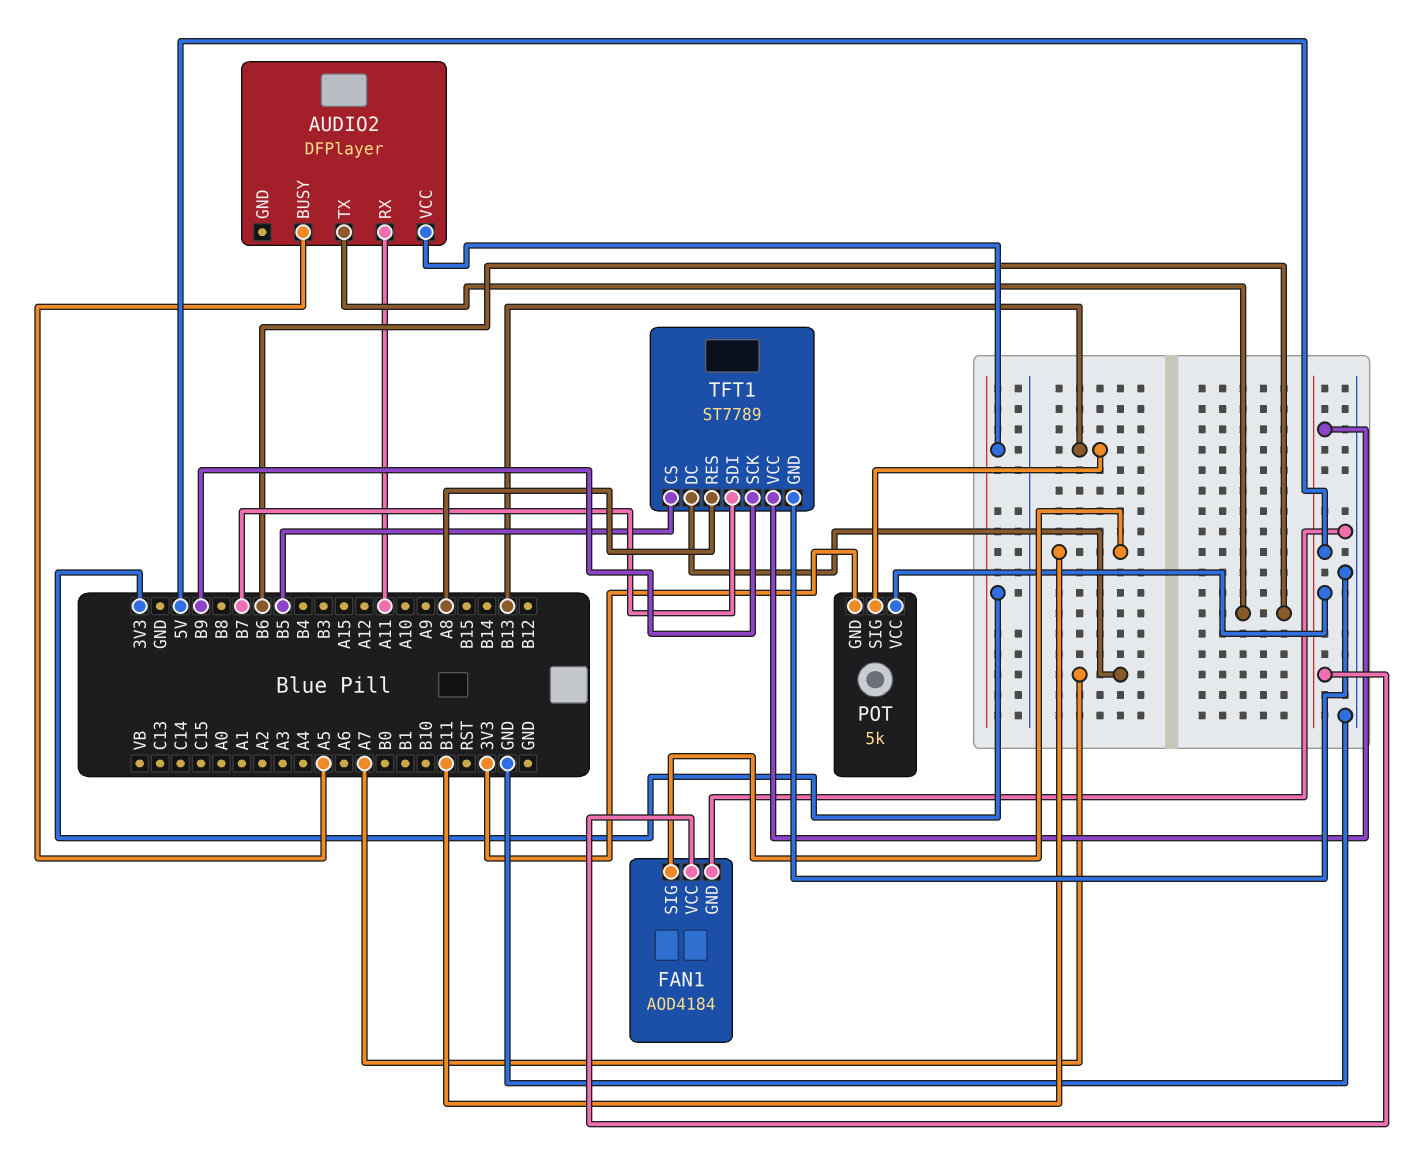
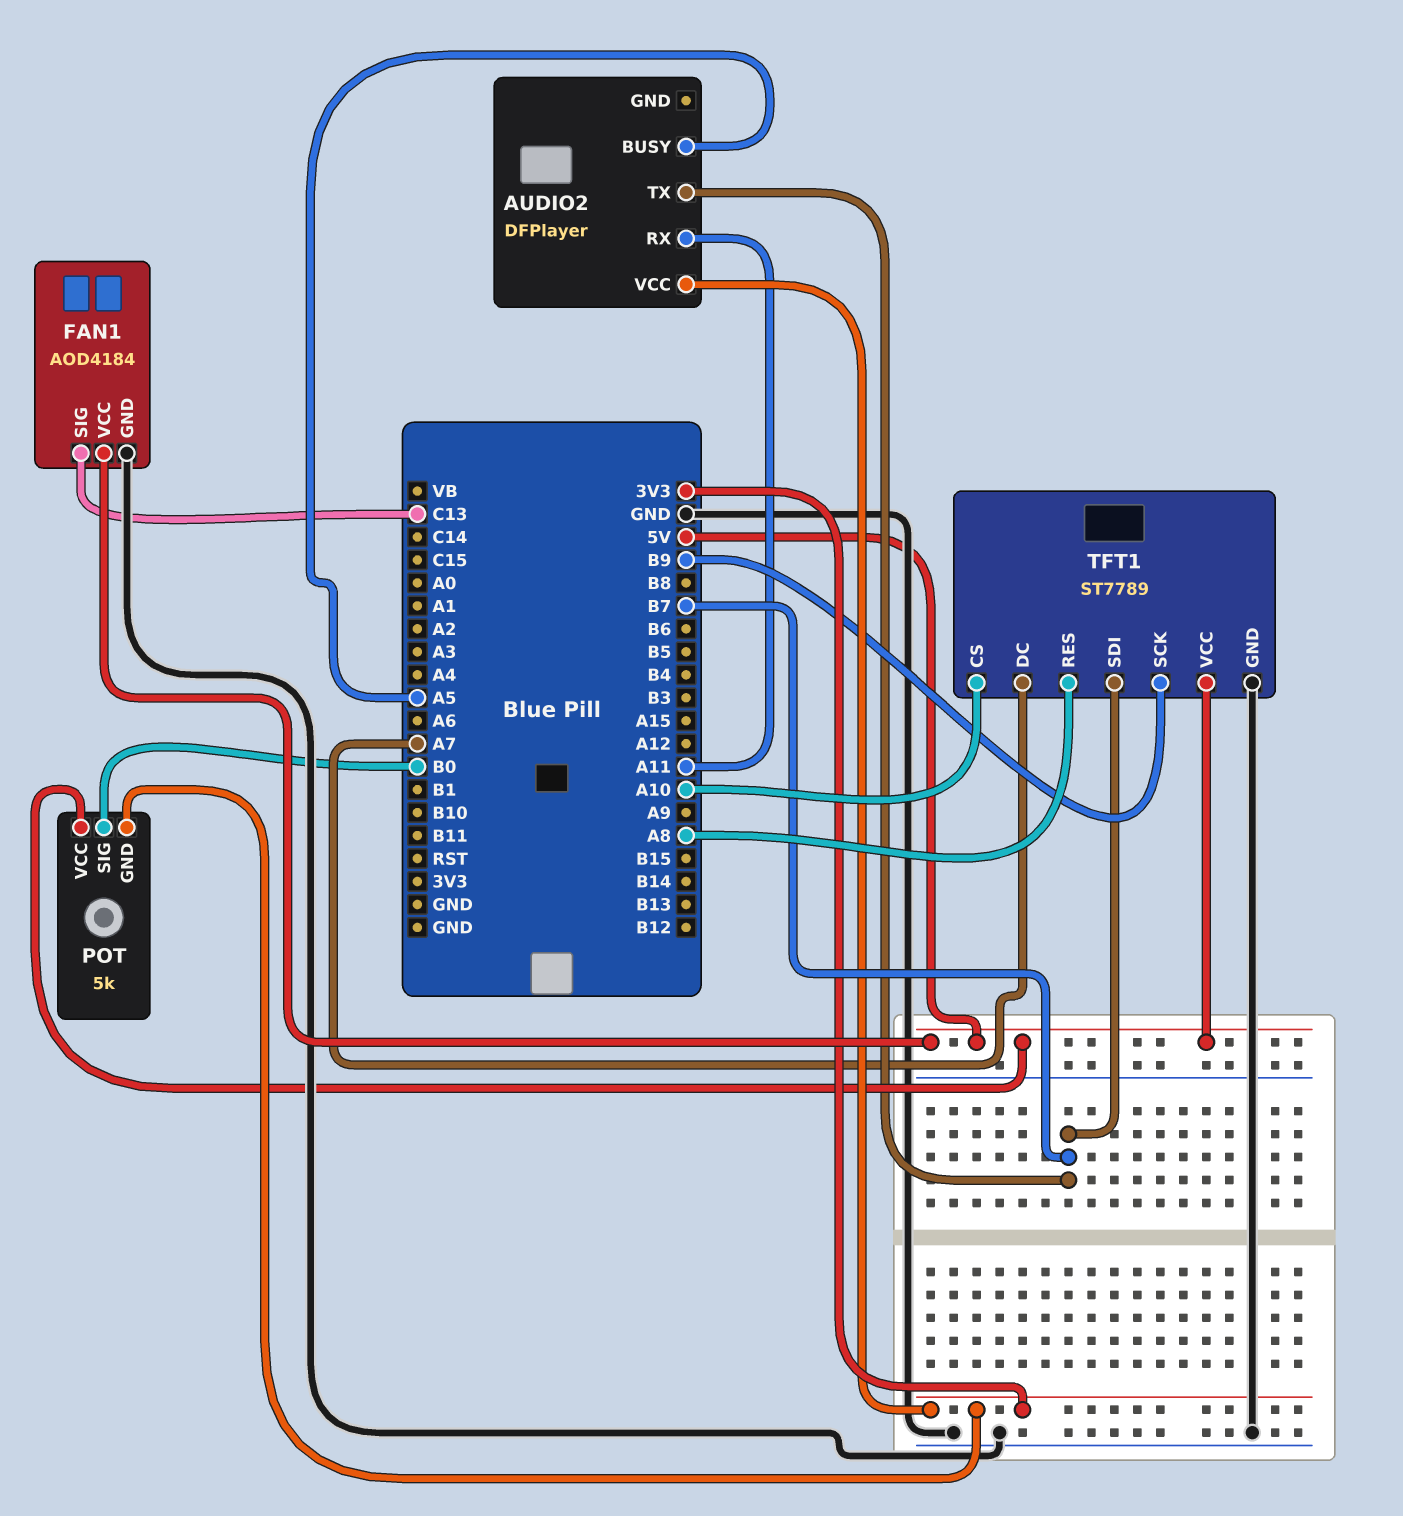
AUDIO2 pin TX: B6 -> B7
FAN1 pin SIG: B11 -> C13
POT pin SIG: B13 -> B0
TFT1 pin CS: B5 -> A10

